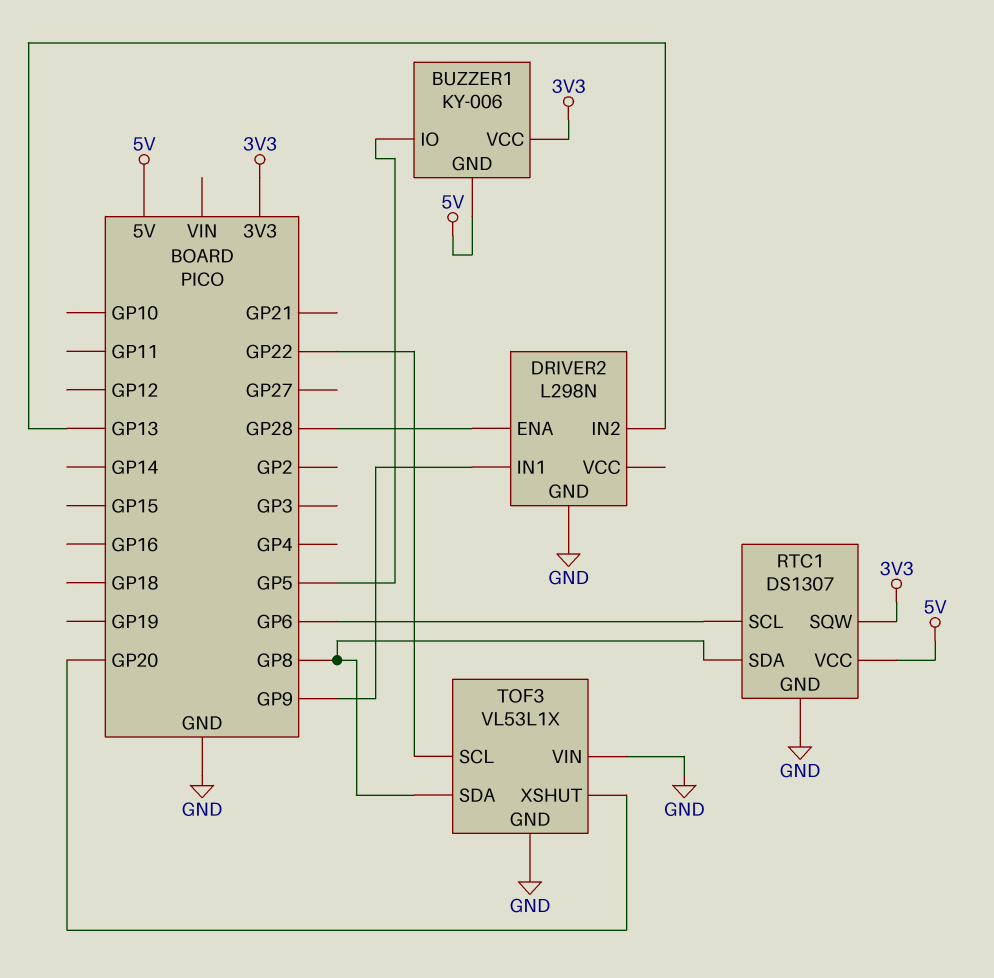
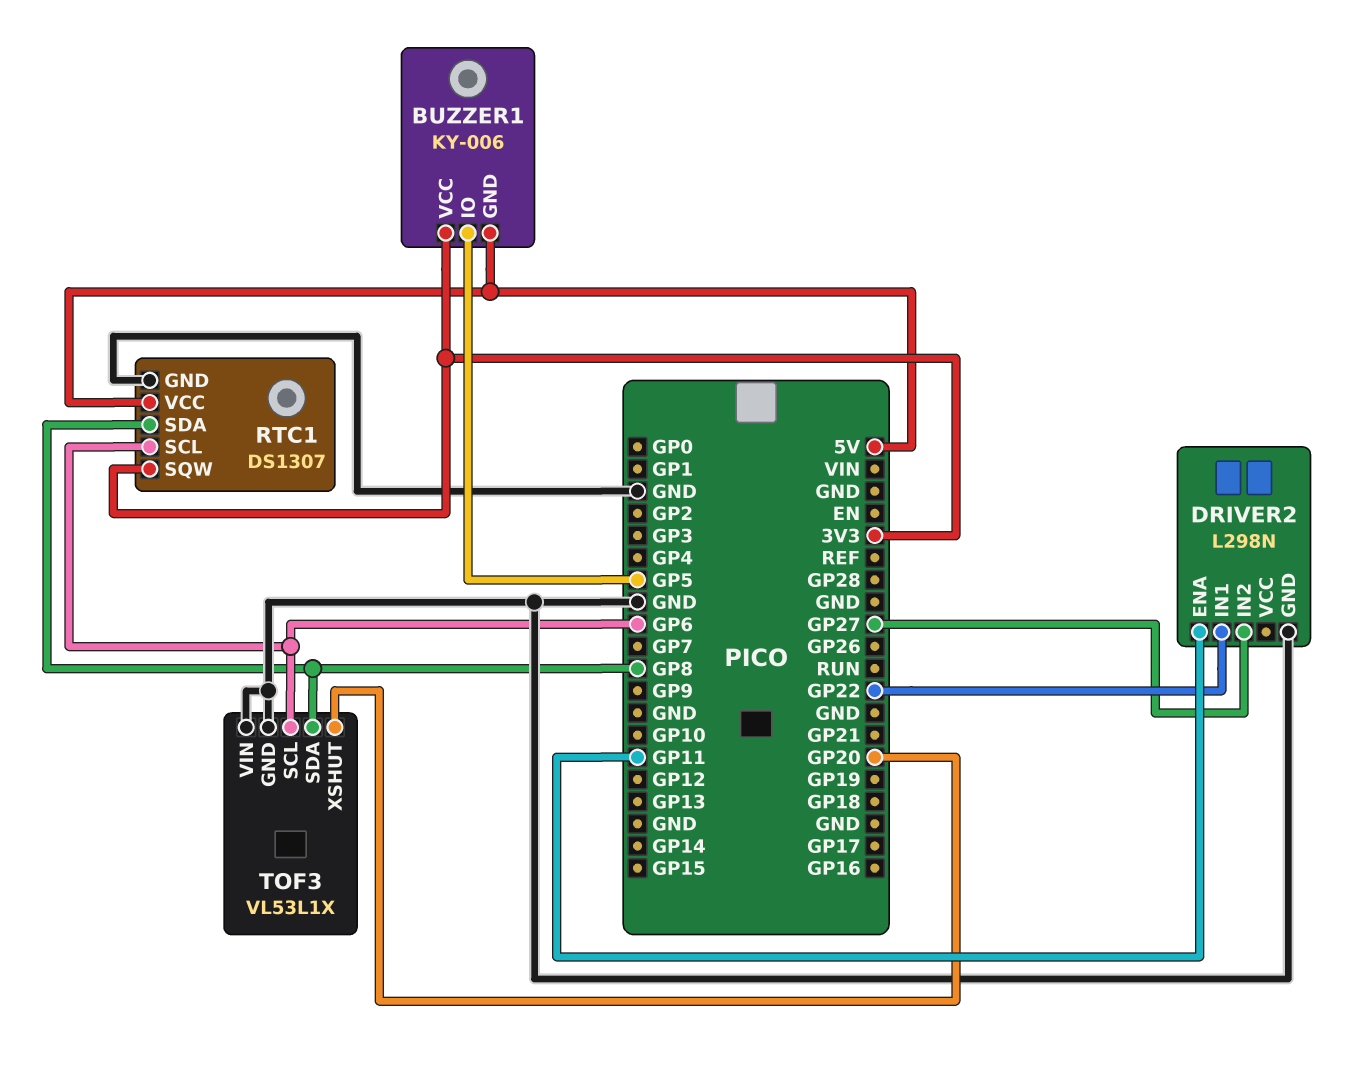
DRIVER2 pin ENA: GP28 -> GP11
DRIVER2 pin IN1: GP9 -> GP22
DRIVER2 pin IN2: GP13 -> GP27
TOF3 pin SCL: GP22 -> GP6

